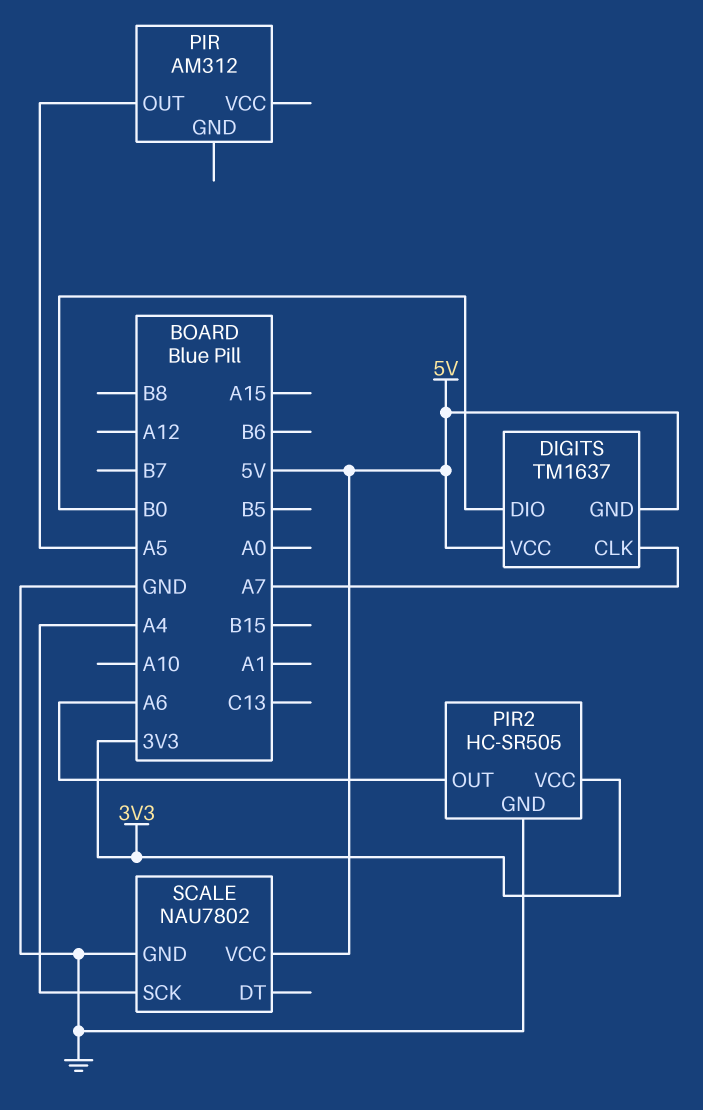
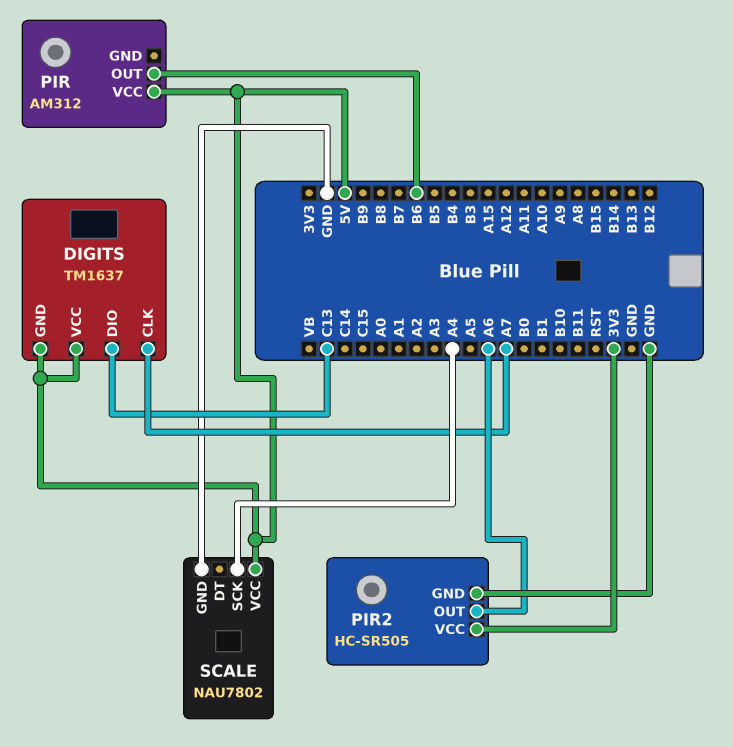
DIGITS pin DIO: B0 -> C13
PIR pin OUT: A5 -> B6
PIR pin VCC: none -> 5V

